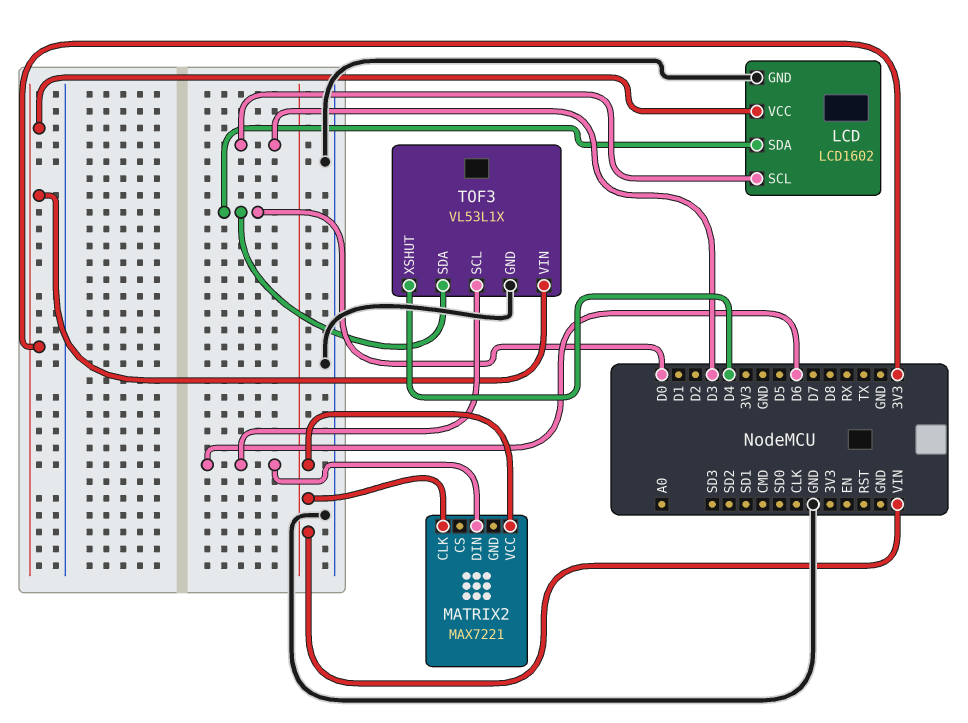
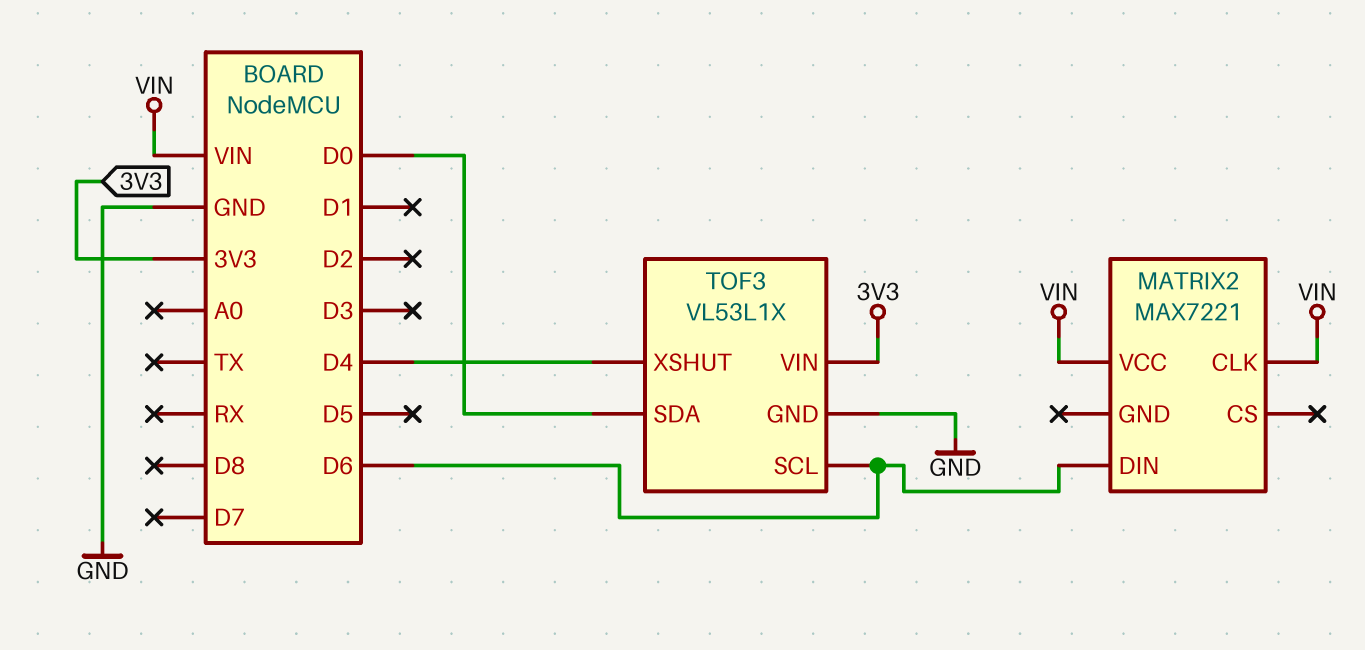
LCD: LCD1602 -> none
LCD pin GND: GND -> none
LCD pin SCL: D3 -> none
LCD pin SDA: D0 -> none
LCD pin VCC: 3V3 -> none

